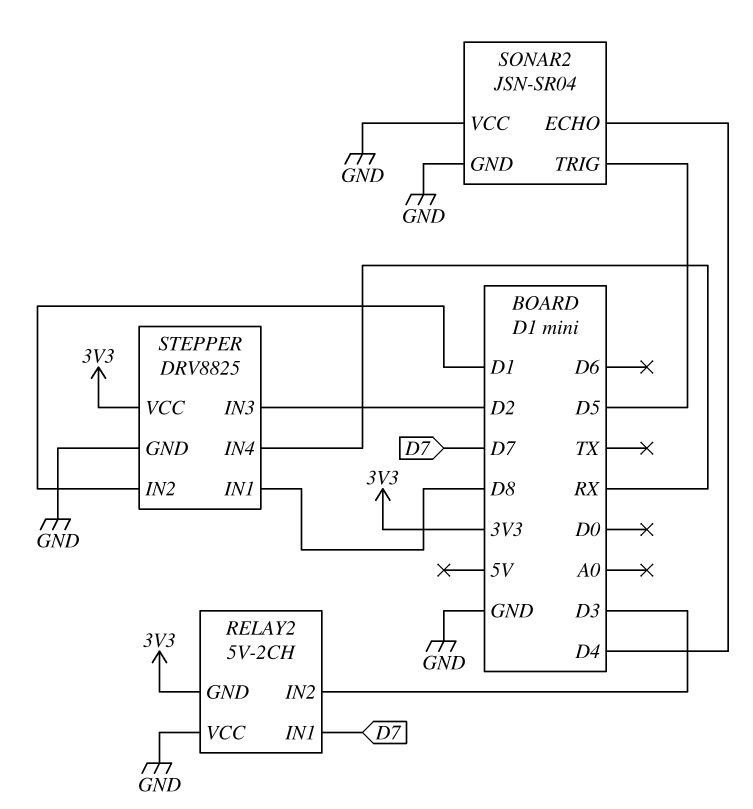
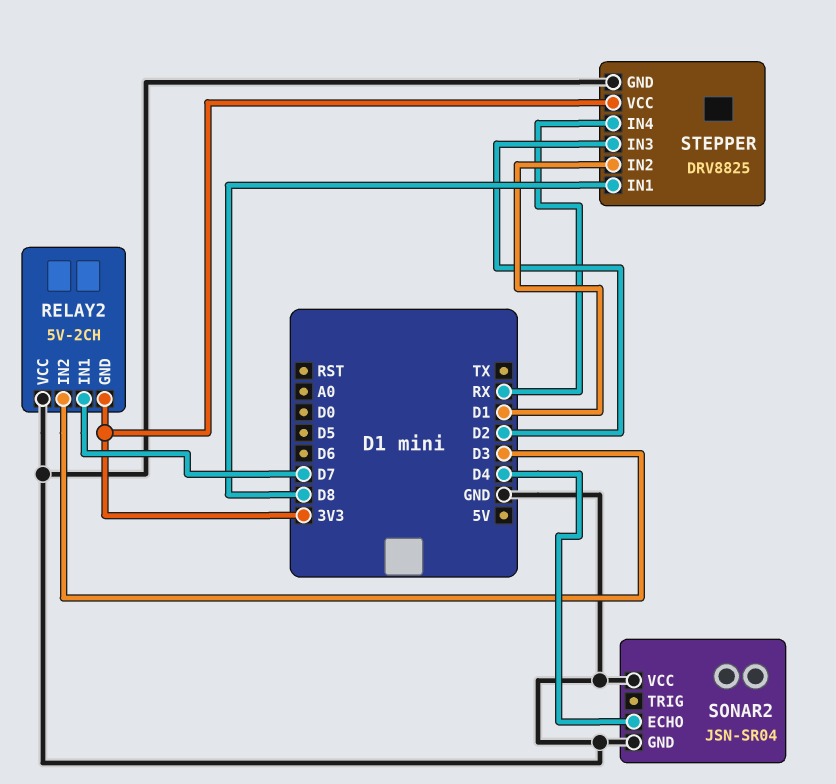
SONAR2 pin TRIG: D5 -> none

